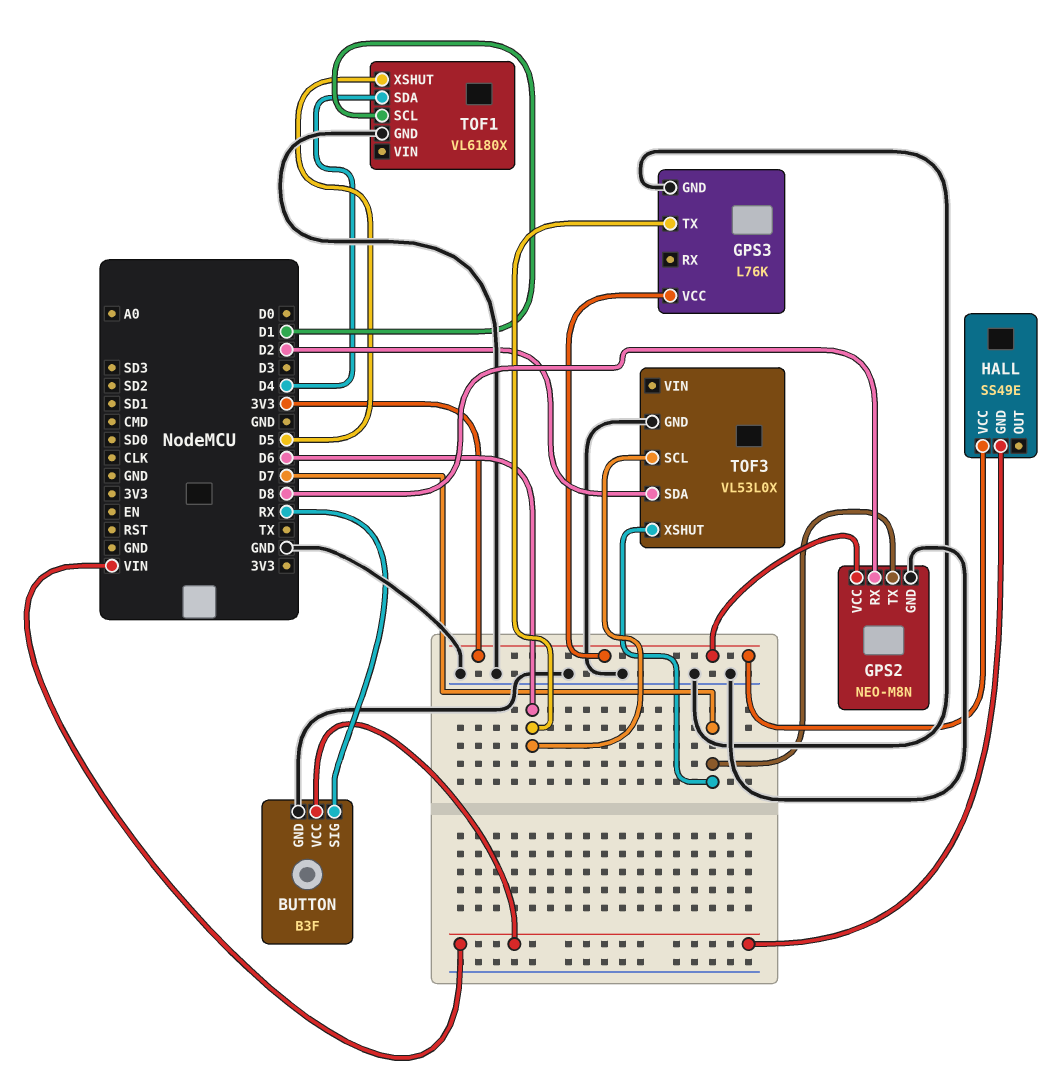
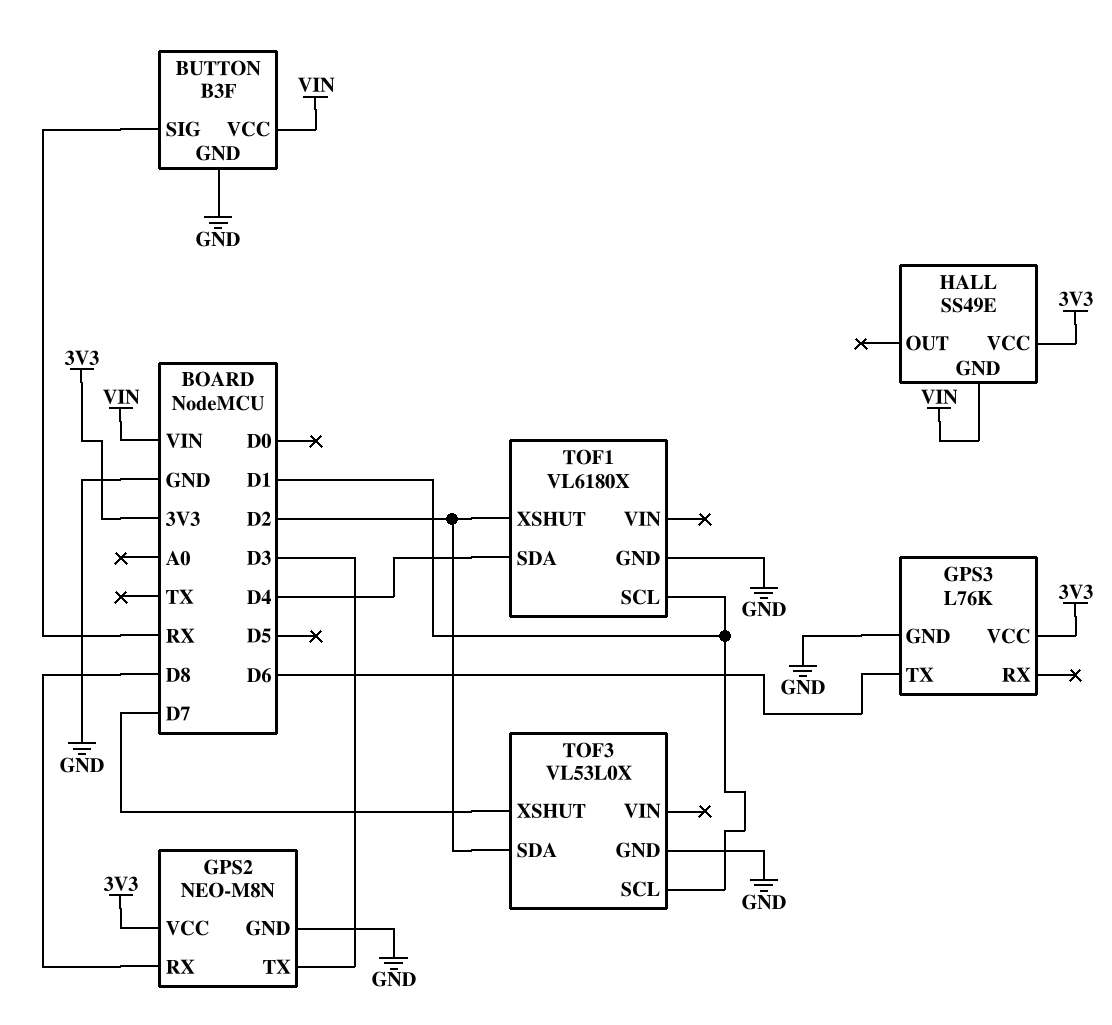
GPS2 pin TX: D7 -> D3
TOF1 pin XSHUT: D5 -> D2
TOF3 pin SCL: D6 -> D1

